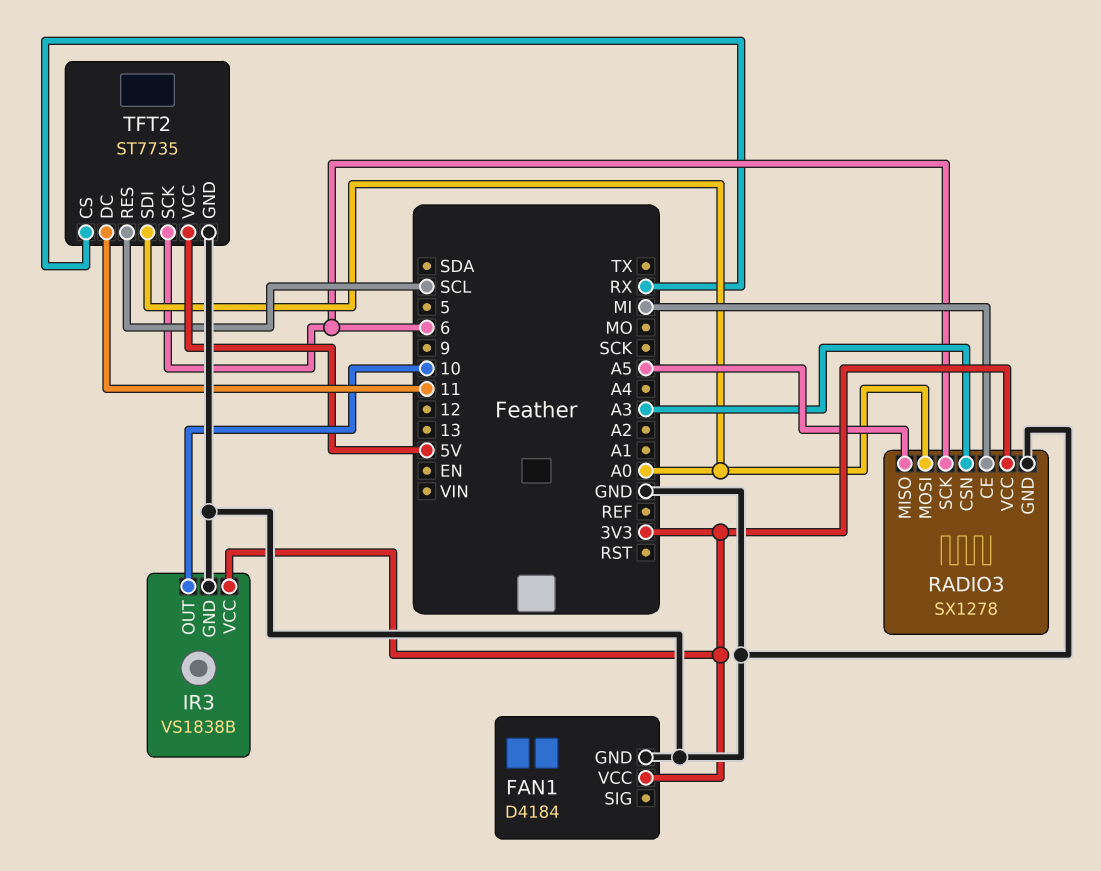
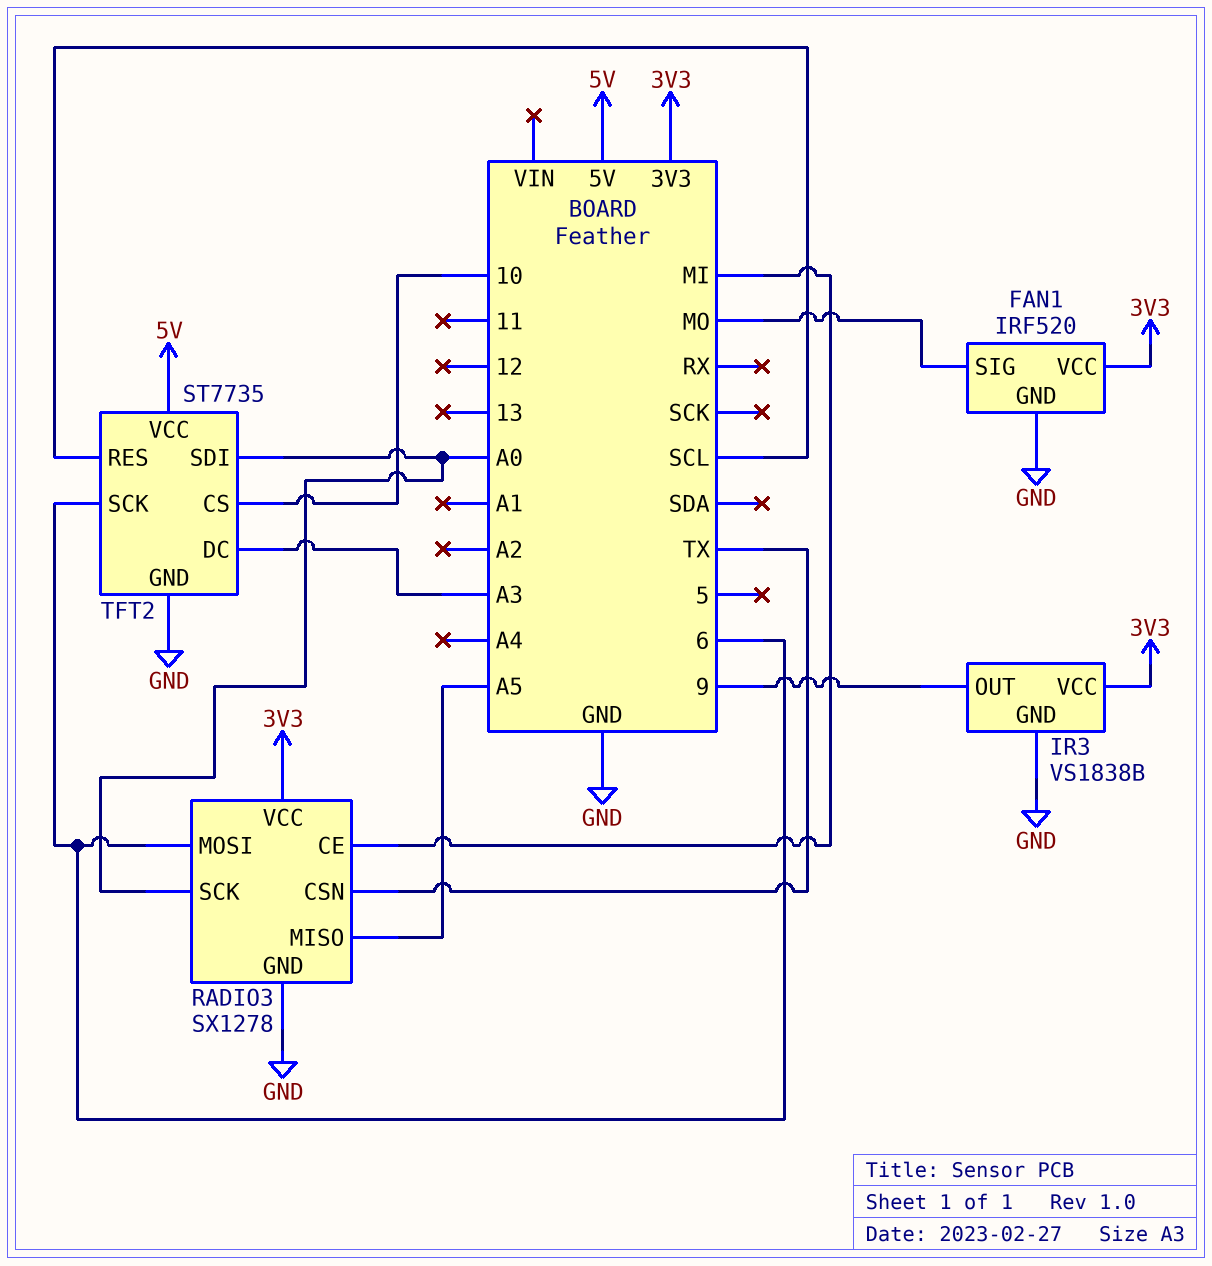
FAN1: D4184 -> IRF520
FAN1 pin SIG: none -> MO
IR3 pin OUT: 10 -> 9
RADIO3 pin CSN: A3 -> TX
RADIO3 pin MOSI: A0 -> 6
RADIO3 pin SCK: 6 -> A0
TFT2 pin CS: RX -> 10
TFT2 pin DC: 11 -> A3

